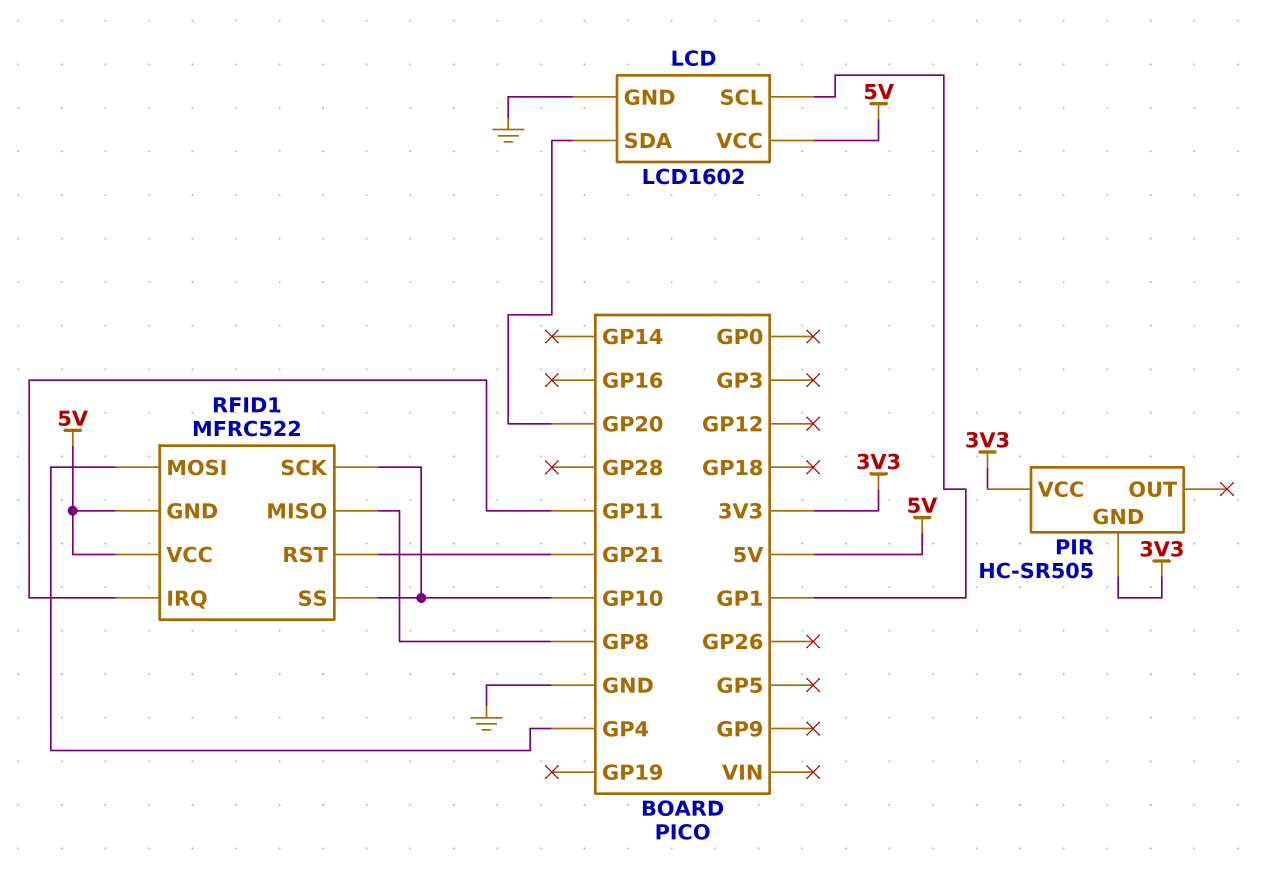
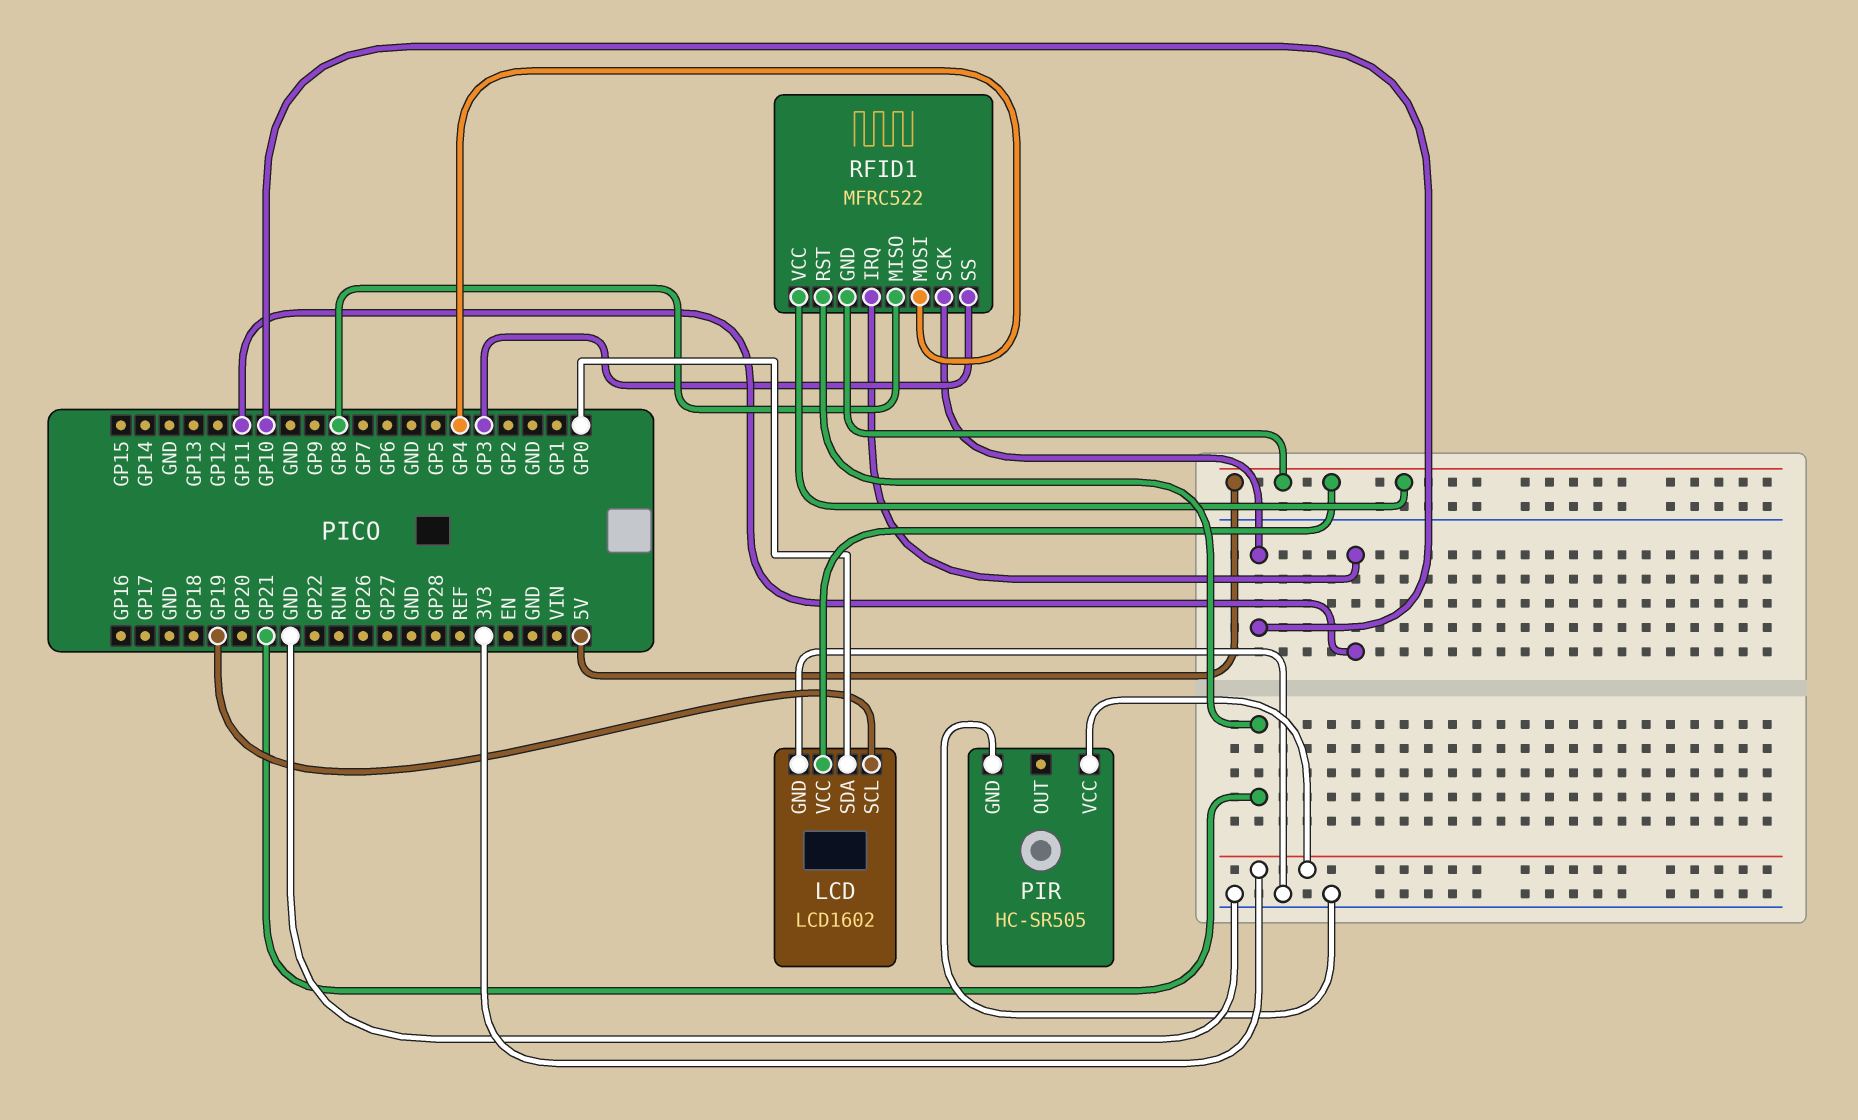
LCD pin SCL: GP1 -> GP19
LCD pin SDA: GP20 -> GP0
PIR pin GND: 3V3 -> GND
RFID1 pin SS: GP10 -> GP3

